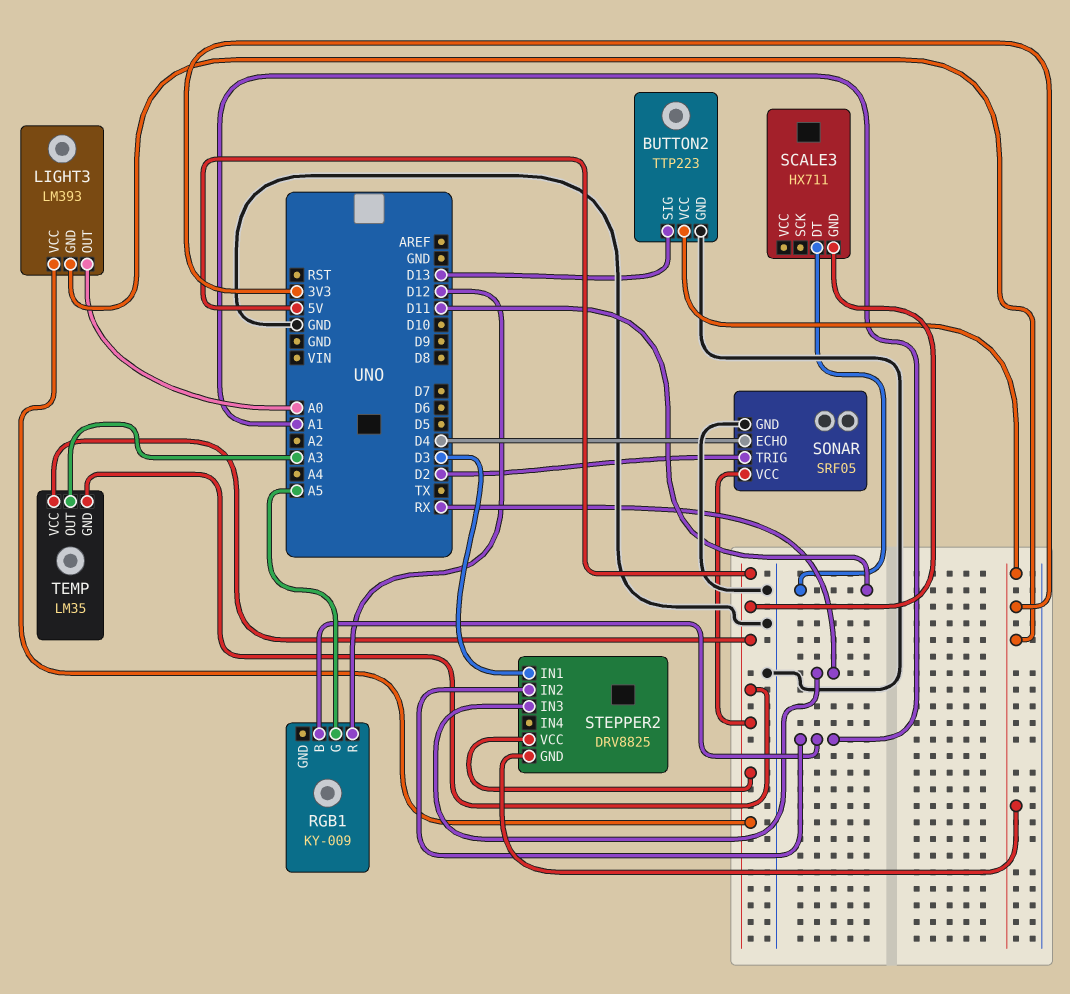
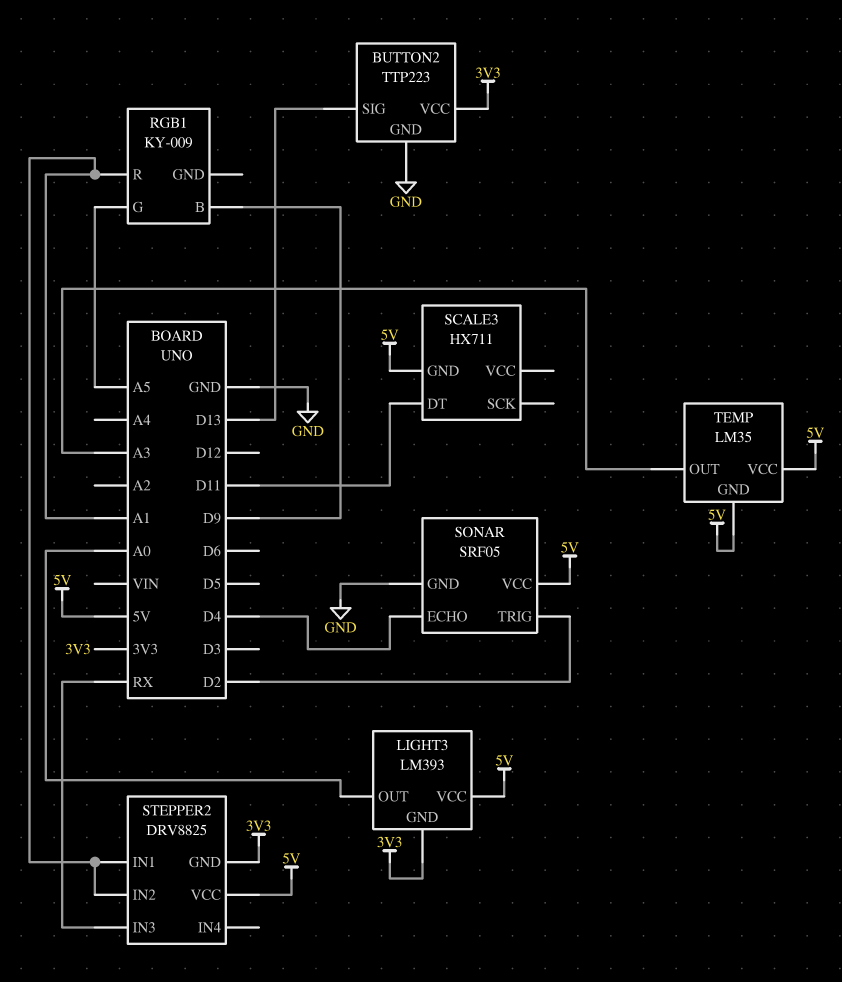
RGB1 pin B: A1 -> D9
RGB1 pin R: D12 -> A1
STEPPER2 pin IN1: D3 -> A1

